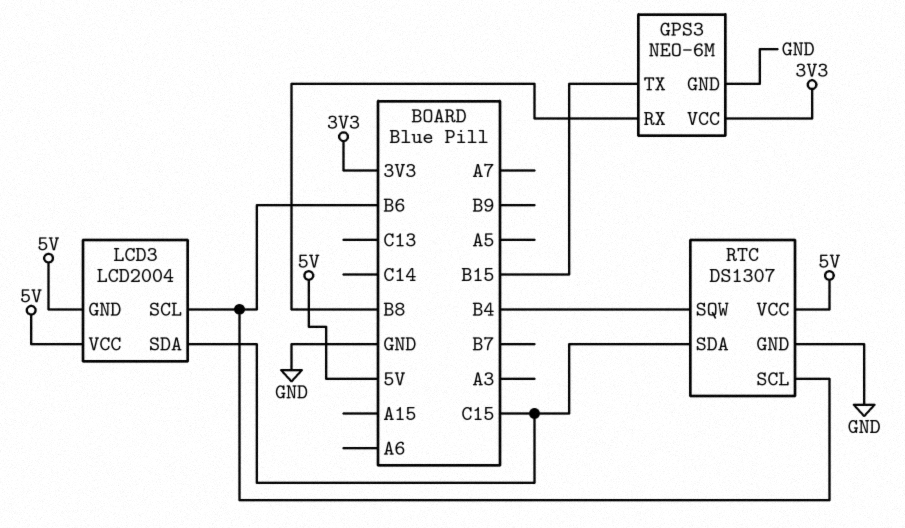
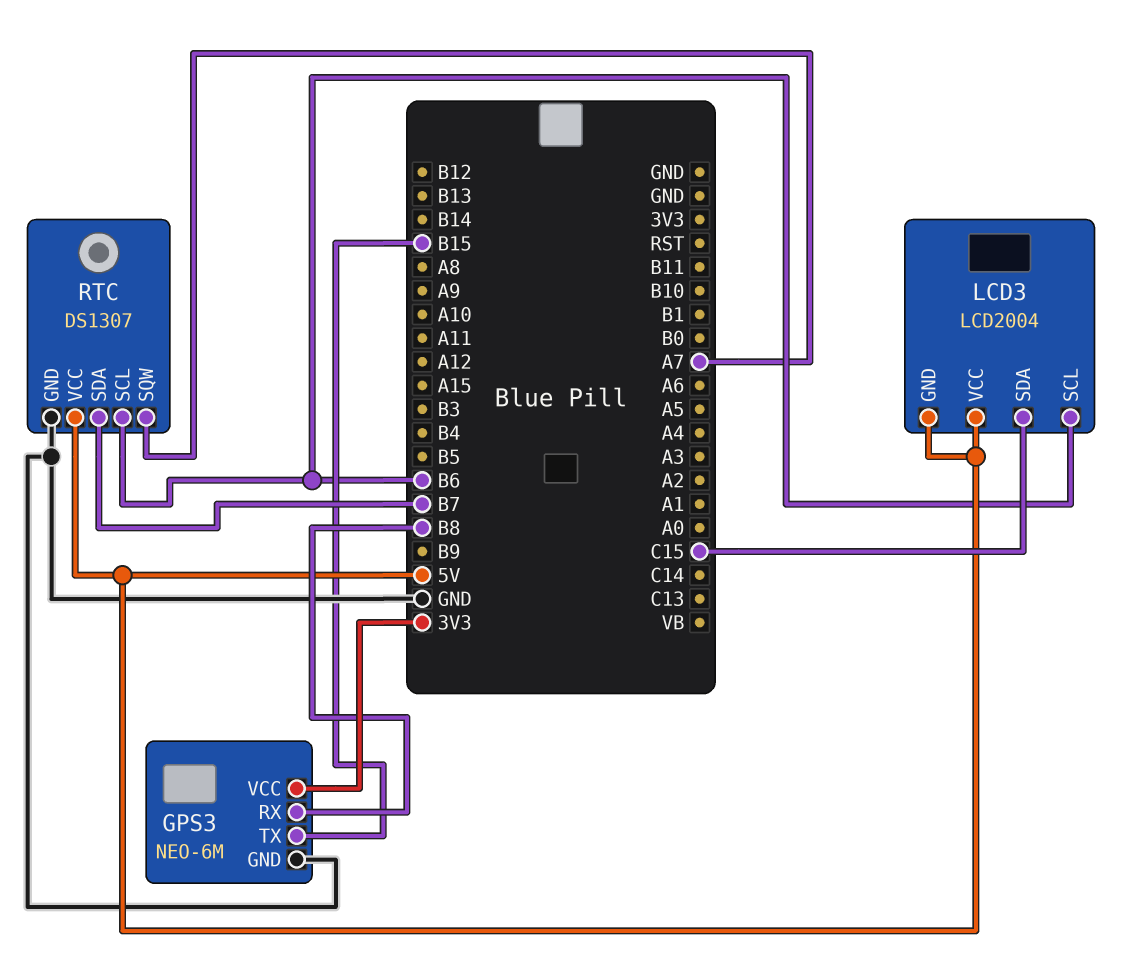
RTC pin SDA: C15 -> B7
RTC pin SQW: B4 -> A7

